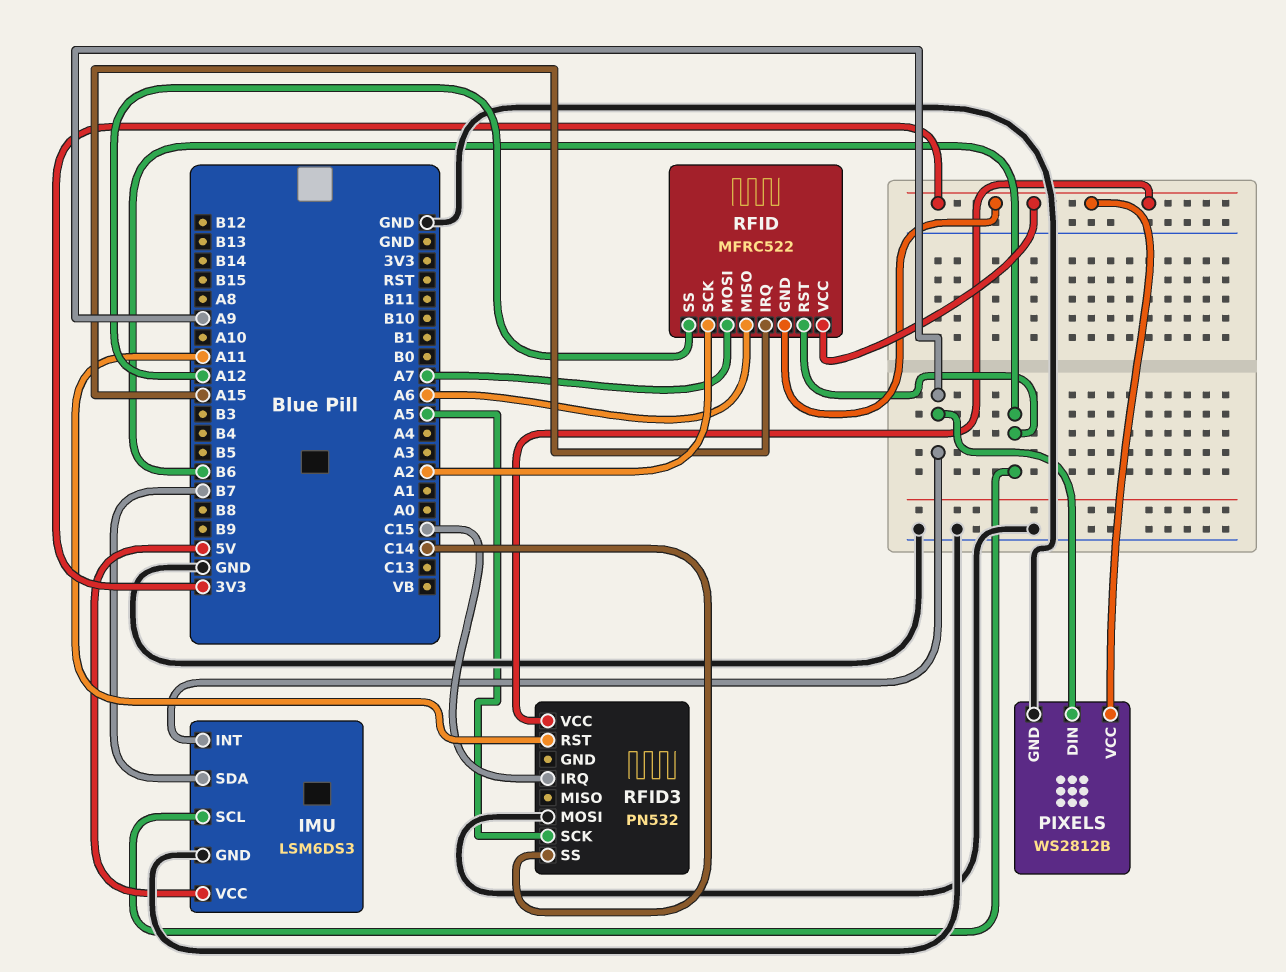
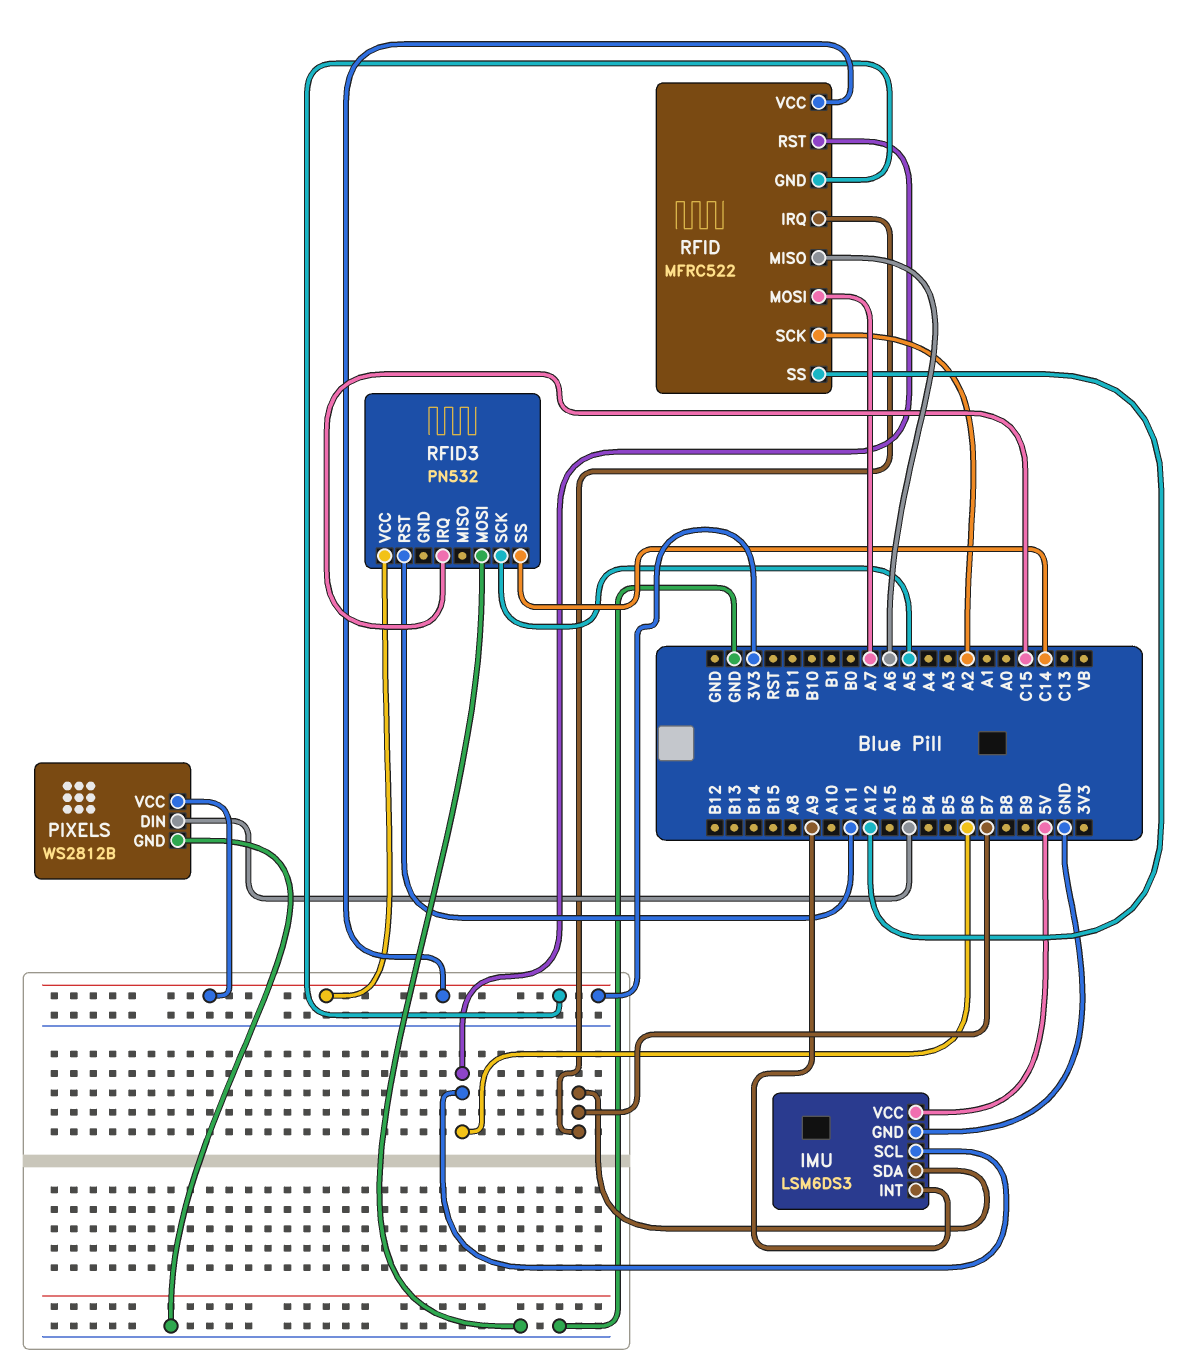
PIXELS pin DIN: A9 -> B3
RFID pin IRQ: A15 -> B7

